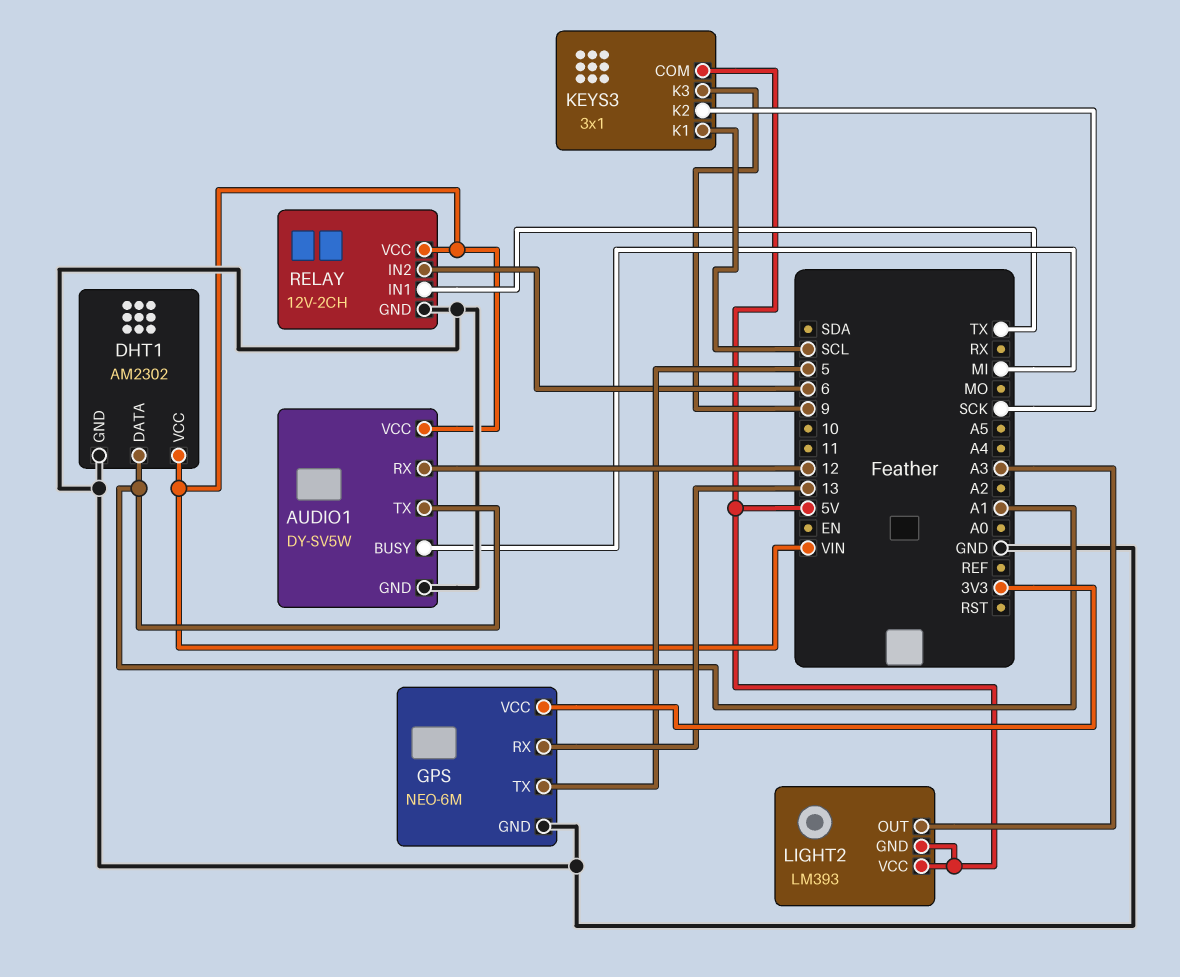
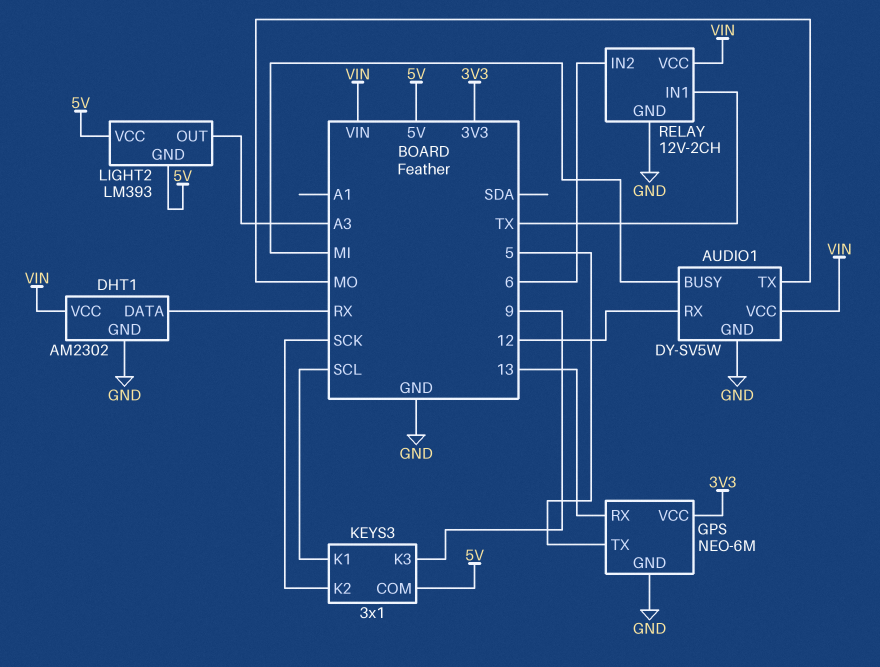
AUDIO1 pin TX: A1 -> MO
DHT1 pin DATA: A1 -> RX

